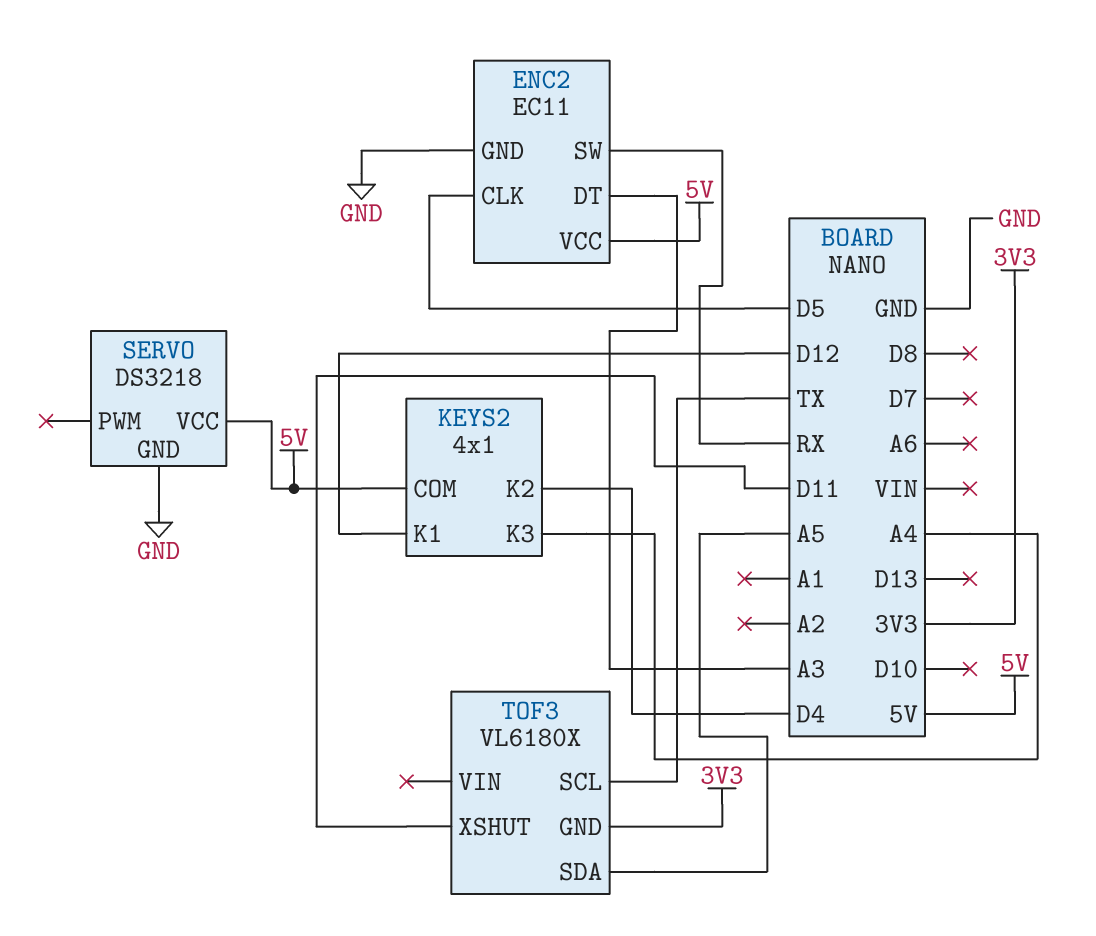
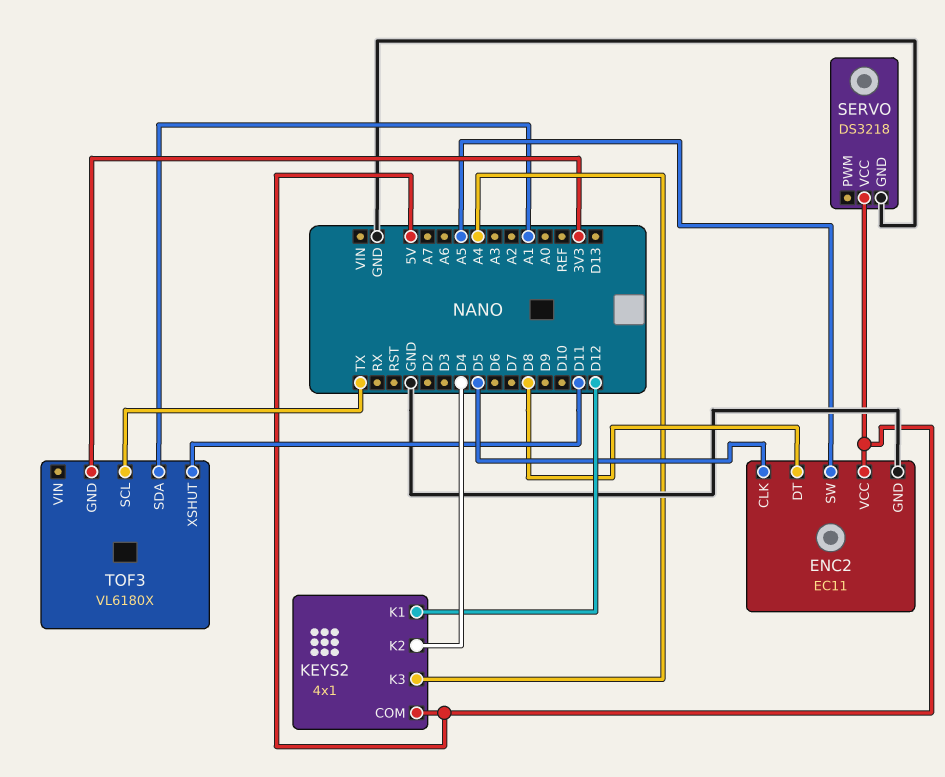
ENC2 pin DT: A3 -> D8
ENC2 pin SW: RX -> A5
TOF3 pin SDA: A5 -> A1

